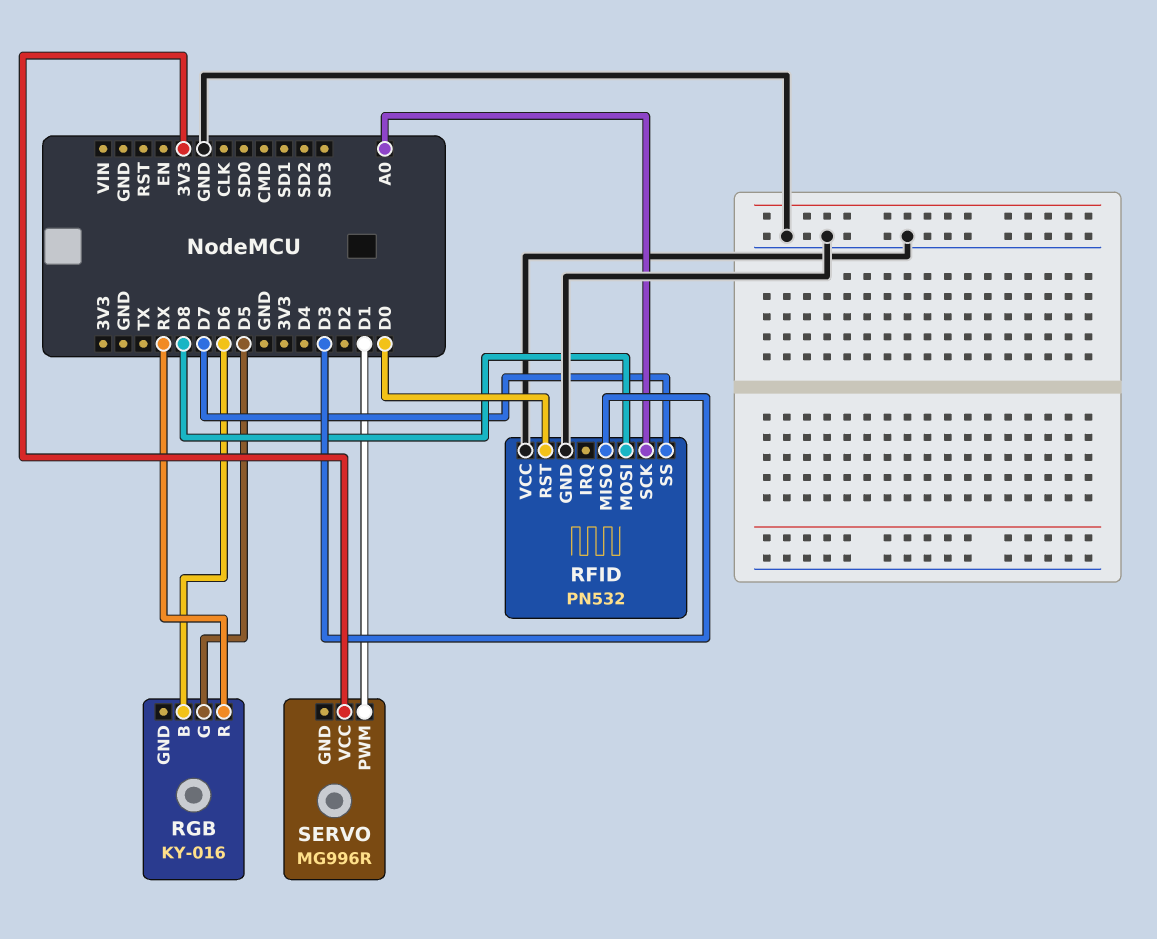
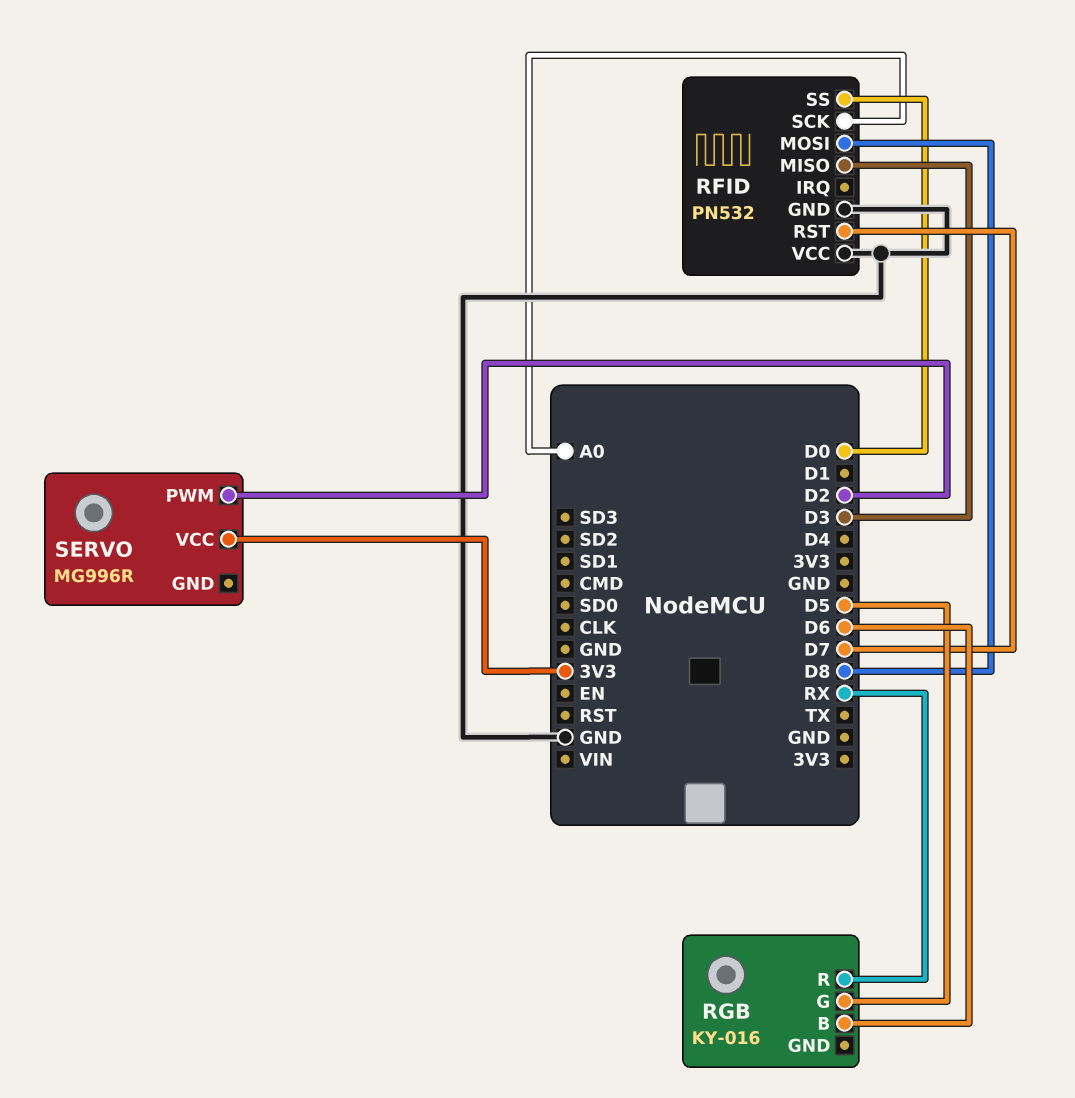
RFID pin RST: D0 -> D7
RFID pin SS: D7 -> D0
SERVO pin PWM: D1 -> D2

